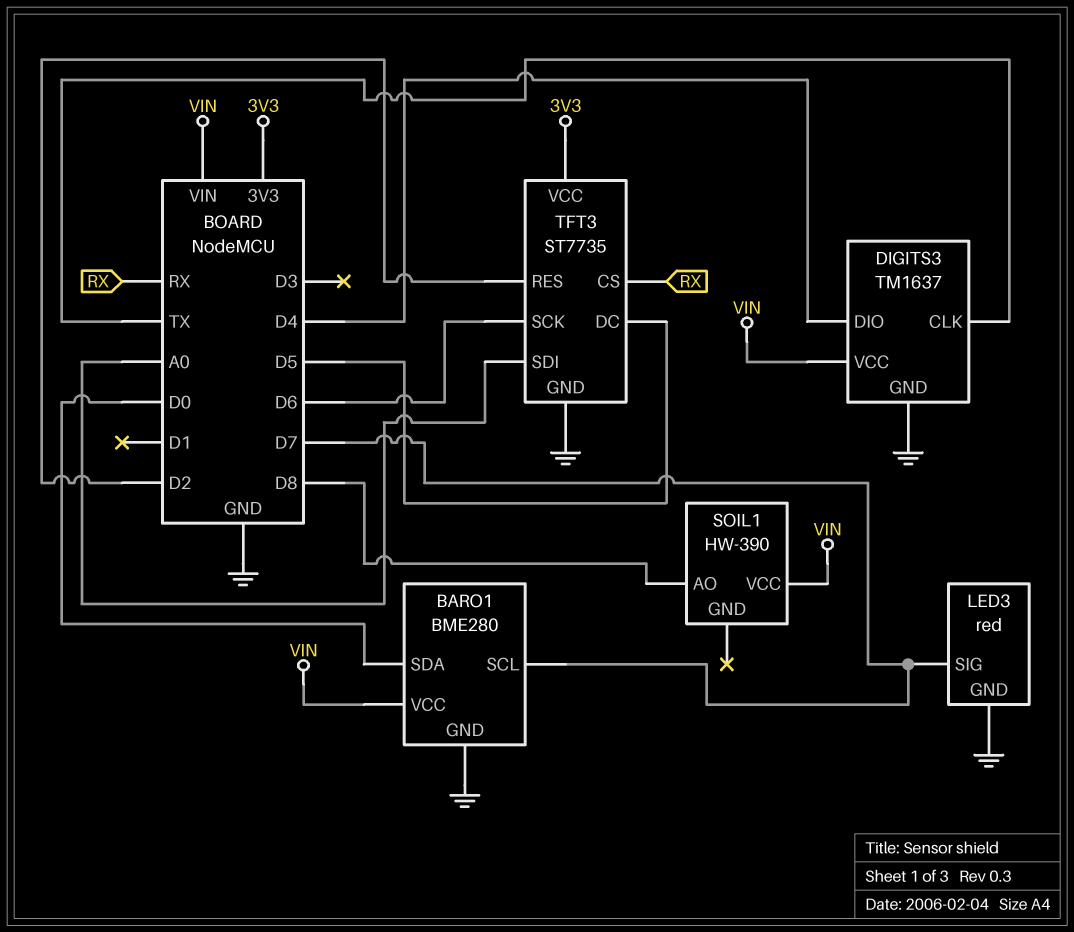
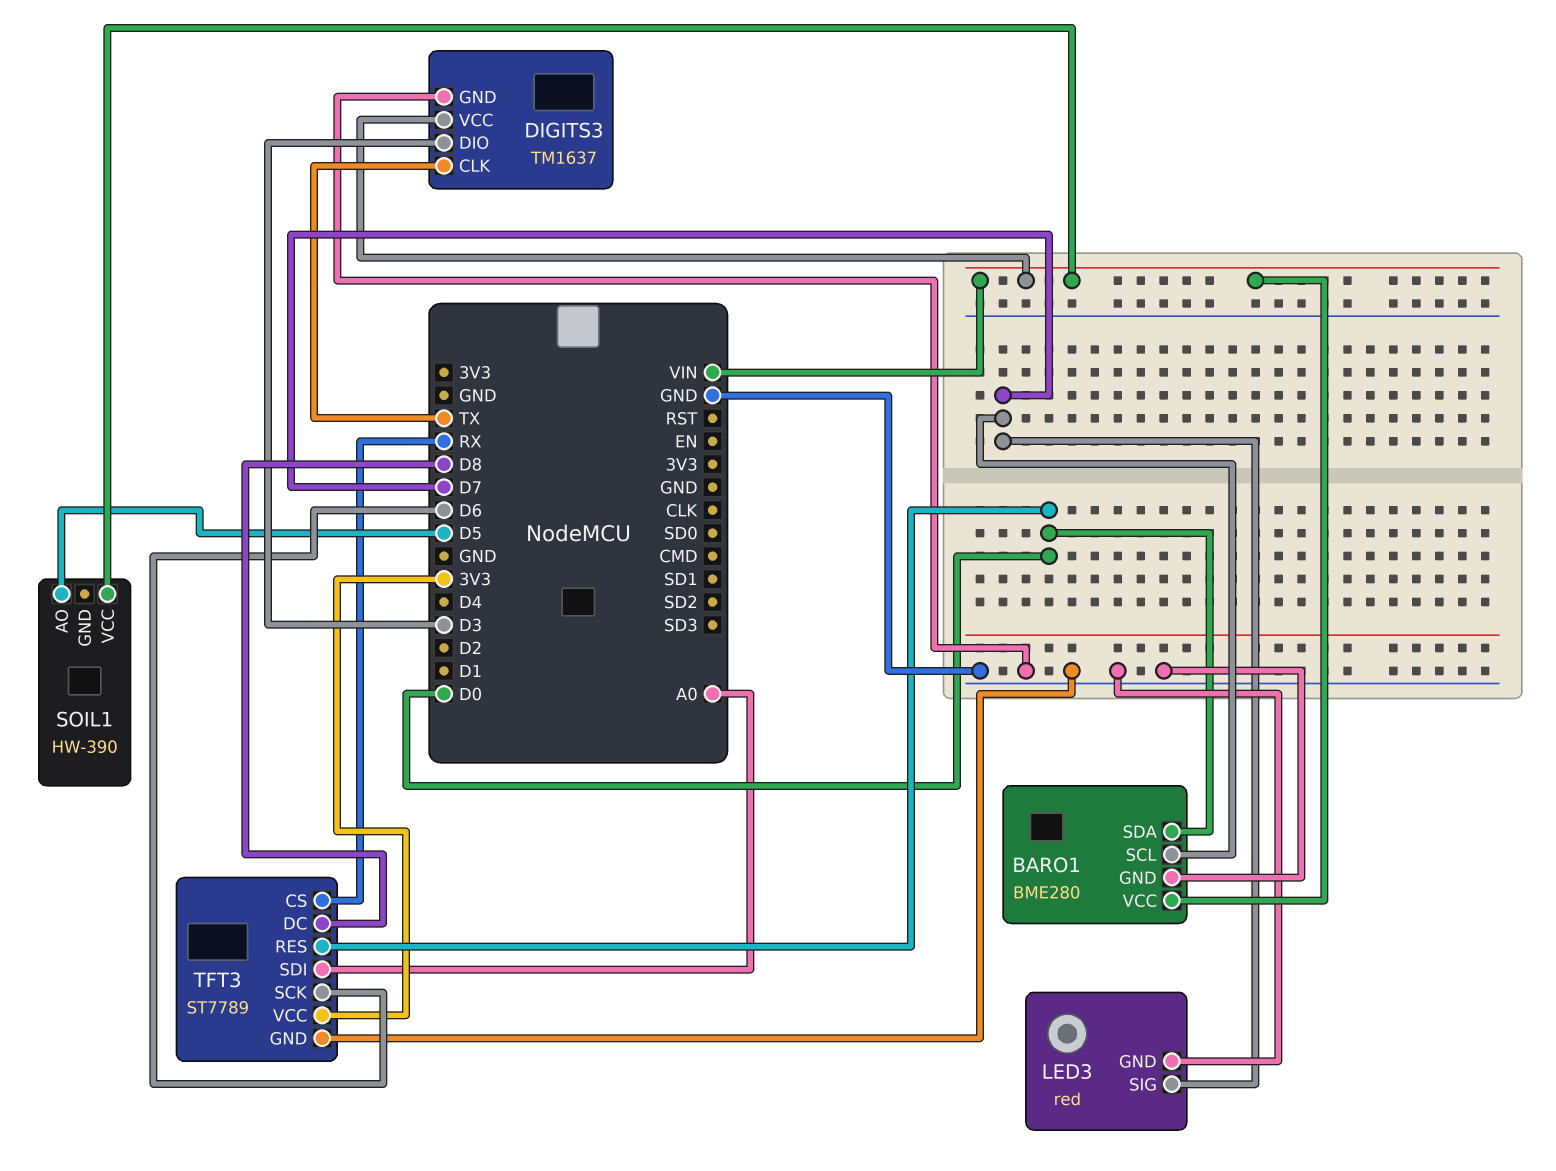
DIGITS3 pin DIO: D4 -> D3
SOIL1 pin AO: D8 -> D5
TFT3: ST7735 -> ST7789
TFT3 pin DC: D5 -> D8
TFT3 pin RES: D2 -> D0

